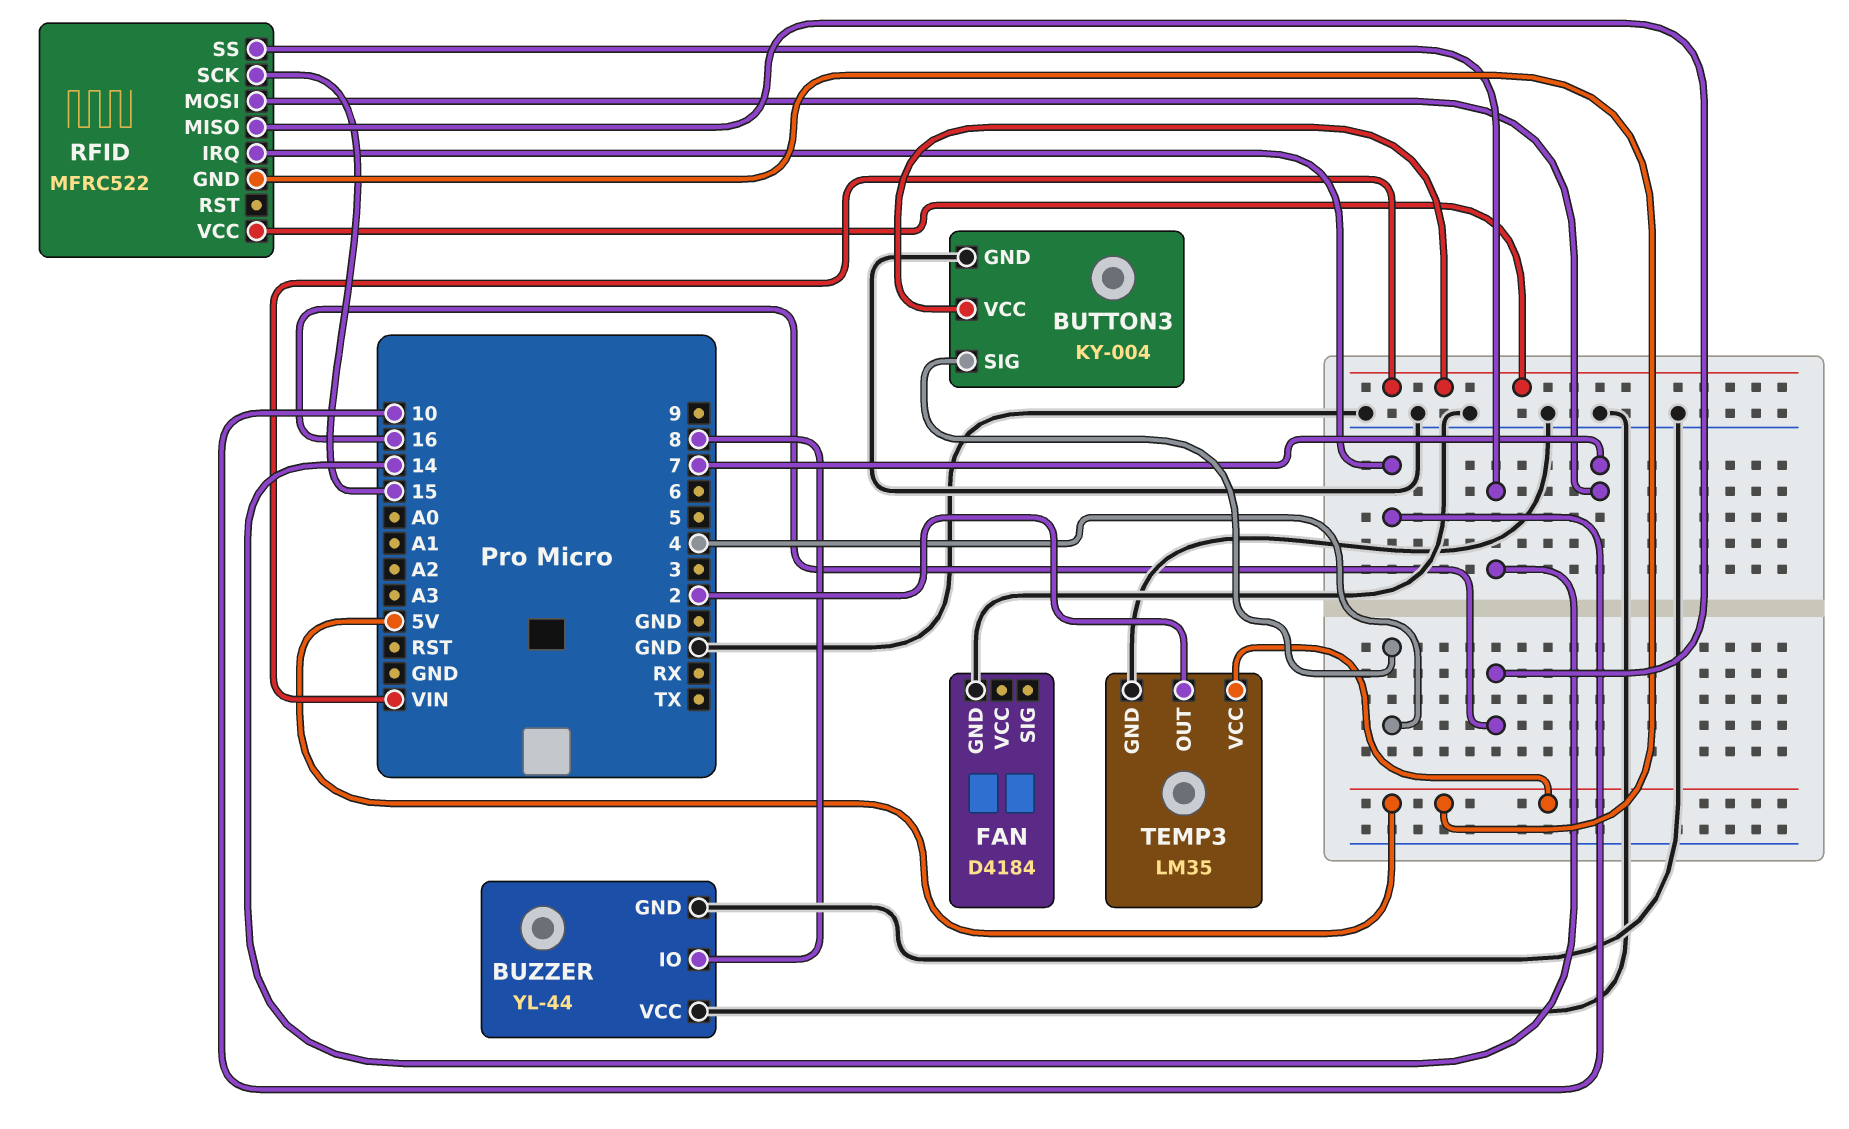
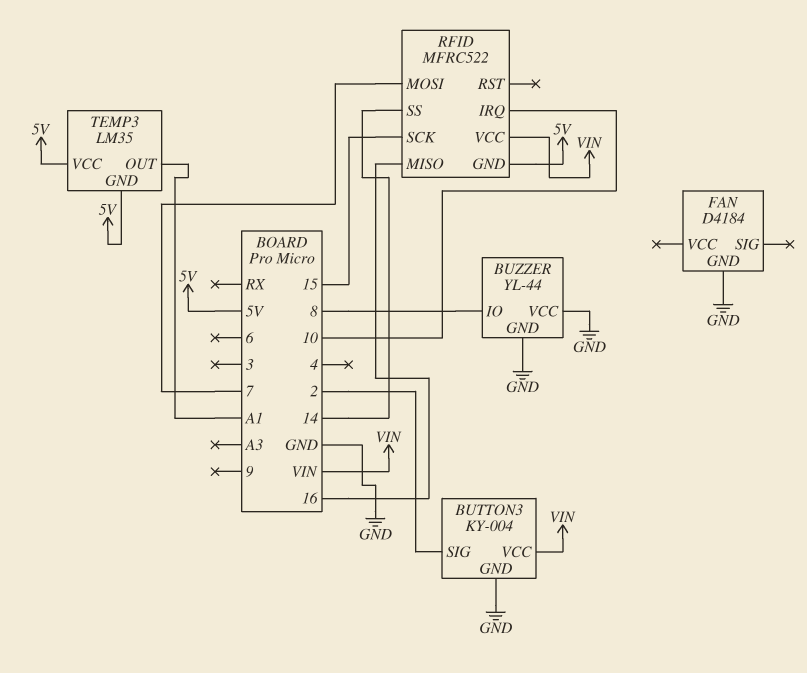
BUTTON3 pin SIG: 4 -> 2
TEMP3 pin GND: GND -> 5V
TEMP3 pin OUT: 2 -> A1

